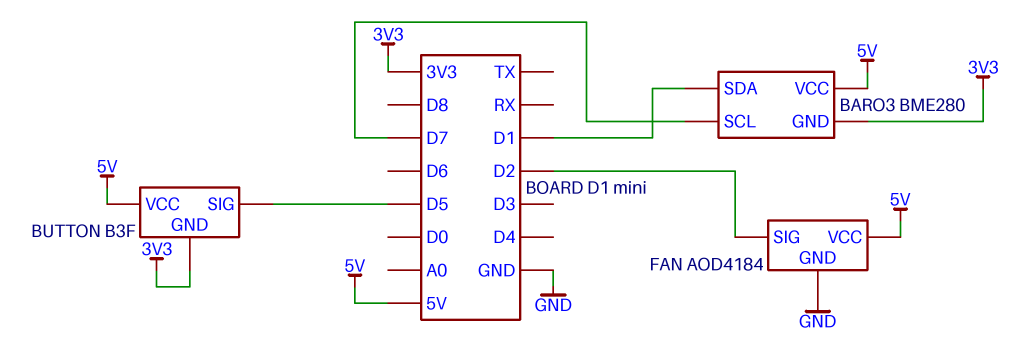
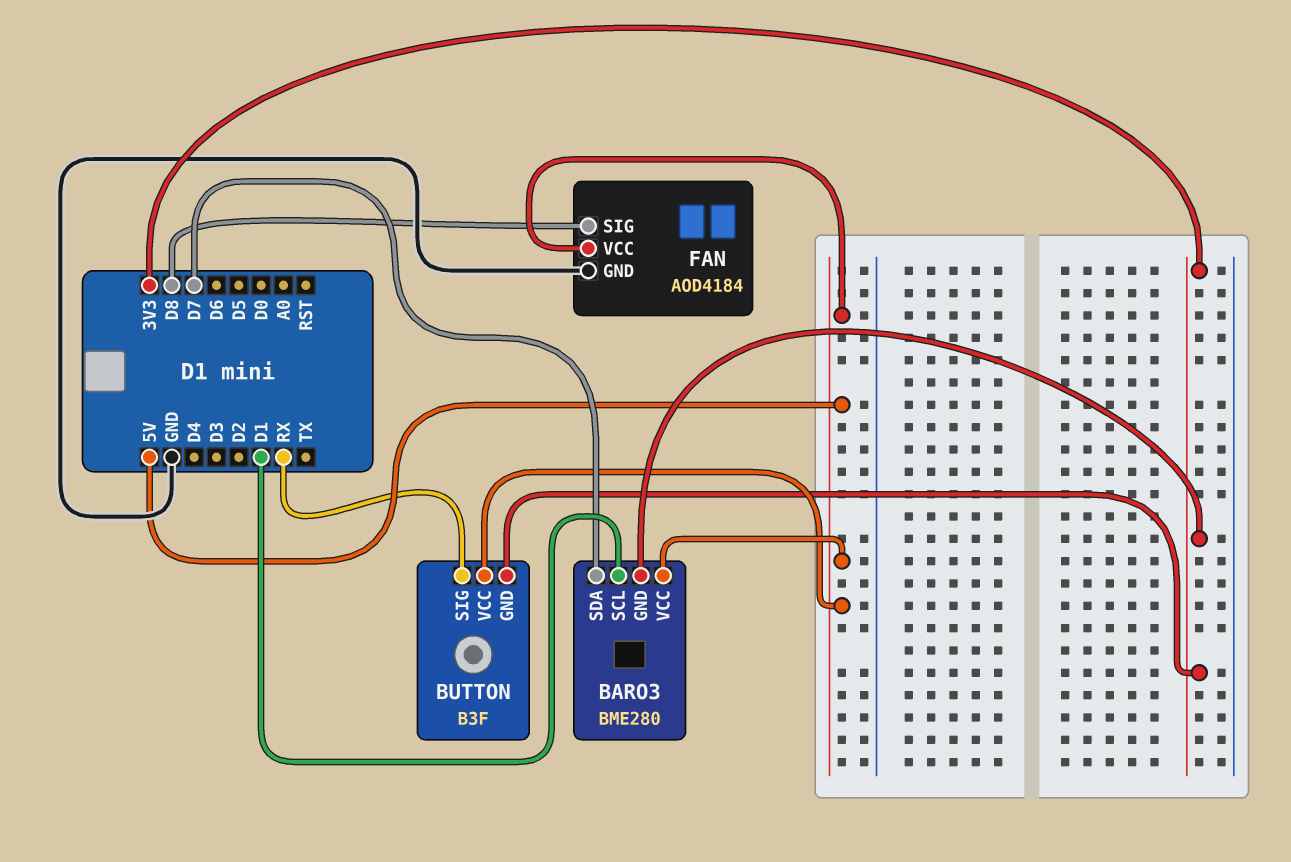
BARO3 pin SCL: D7 -> D1
BARO3 pin SDA: D1 -> D7
BUTTON pin SIG: D5 -> RX
FAN pin SIG: D2 -> D8

